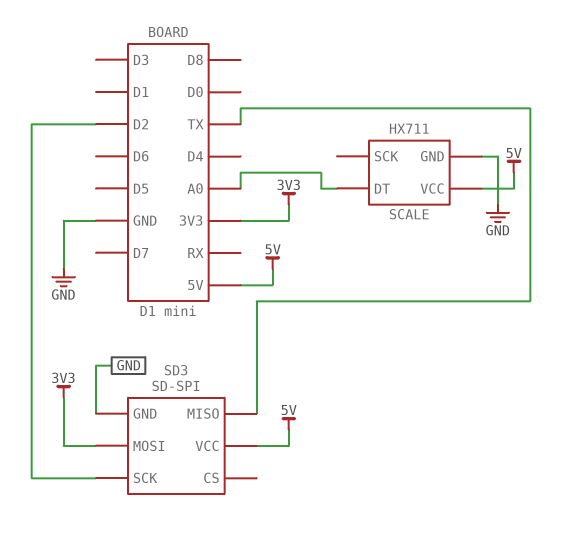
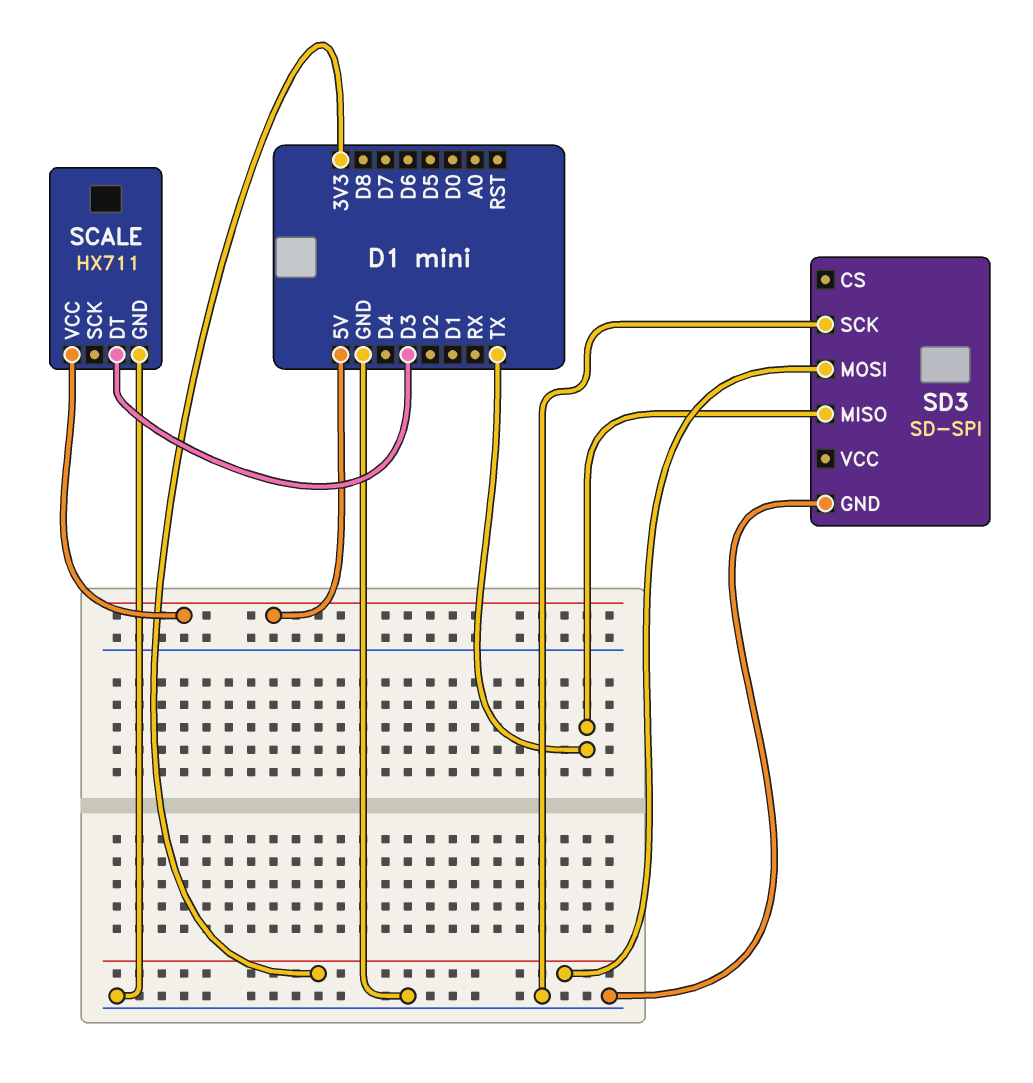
SCALE pin DT: A0 -> D3
SD3 pin SCK: D2 -> GND
SD3 pin VCC: 5V -> none

